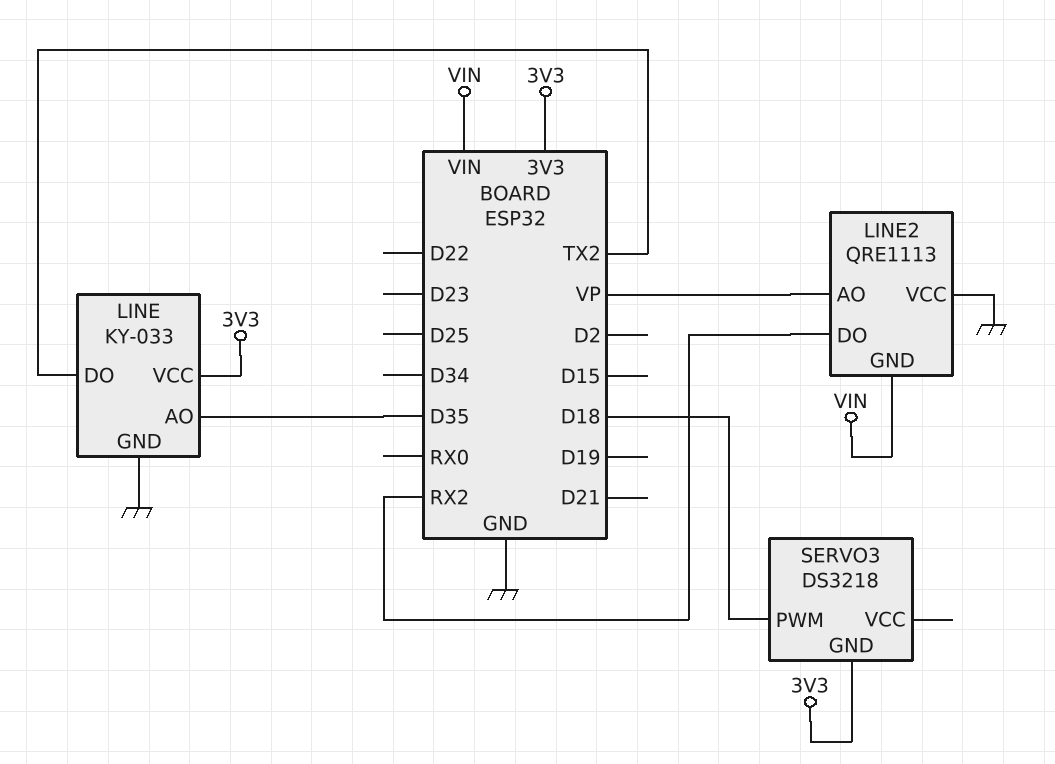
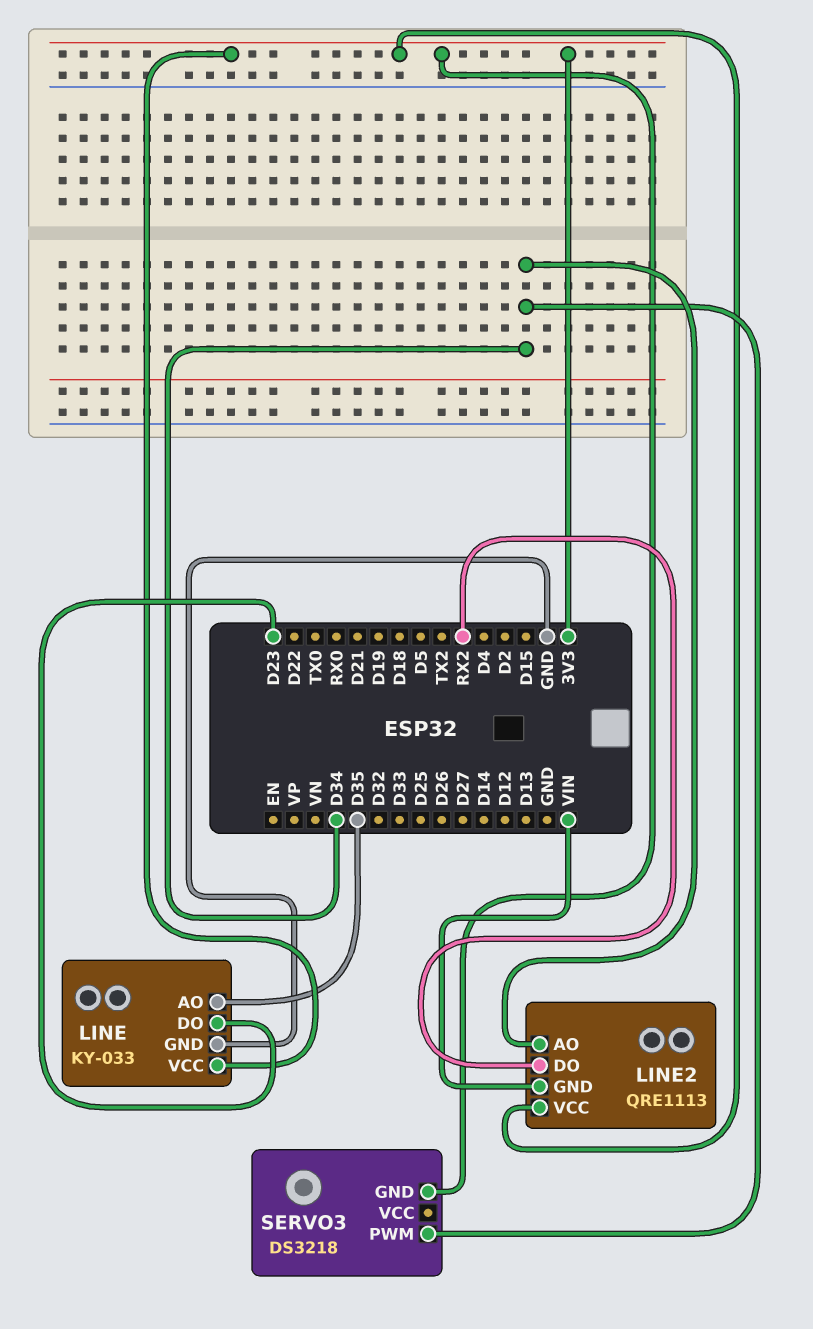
LINE pin DO: TX2 -> D23
LINE2 pin AO: VP -> D34
LINE2 pin VCC: GND -> 3V3
SERVO3 pin PWM: D18 -> D34

